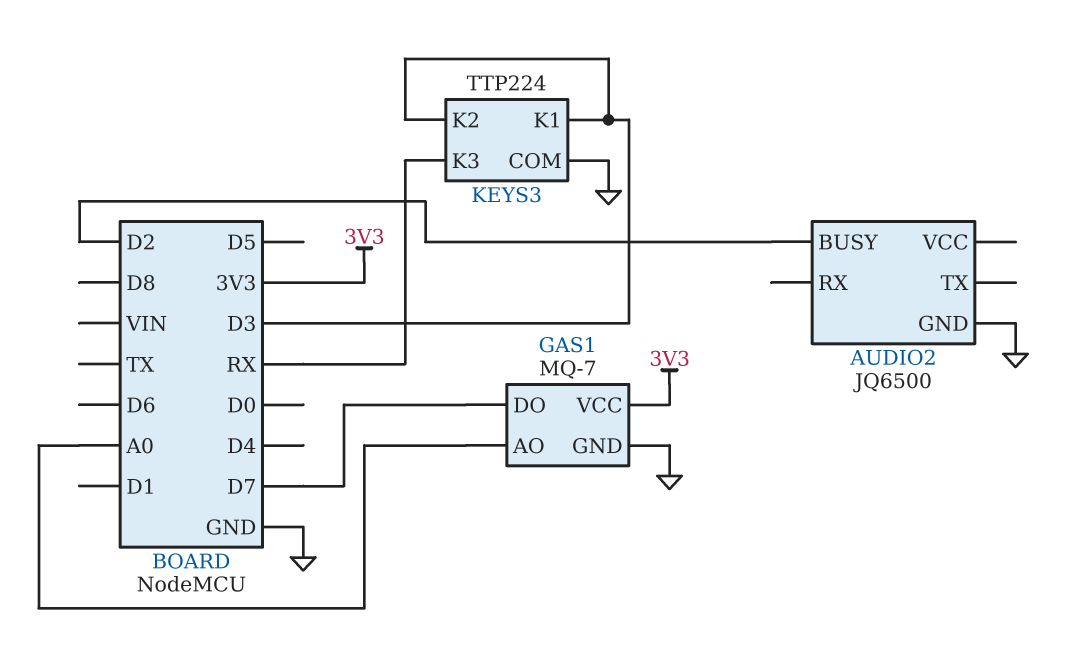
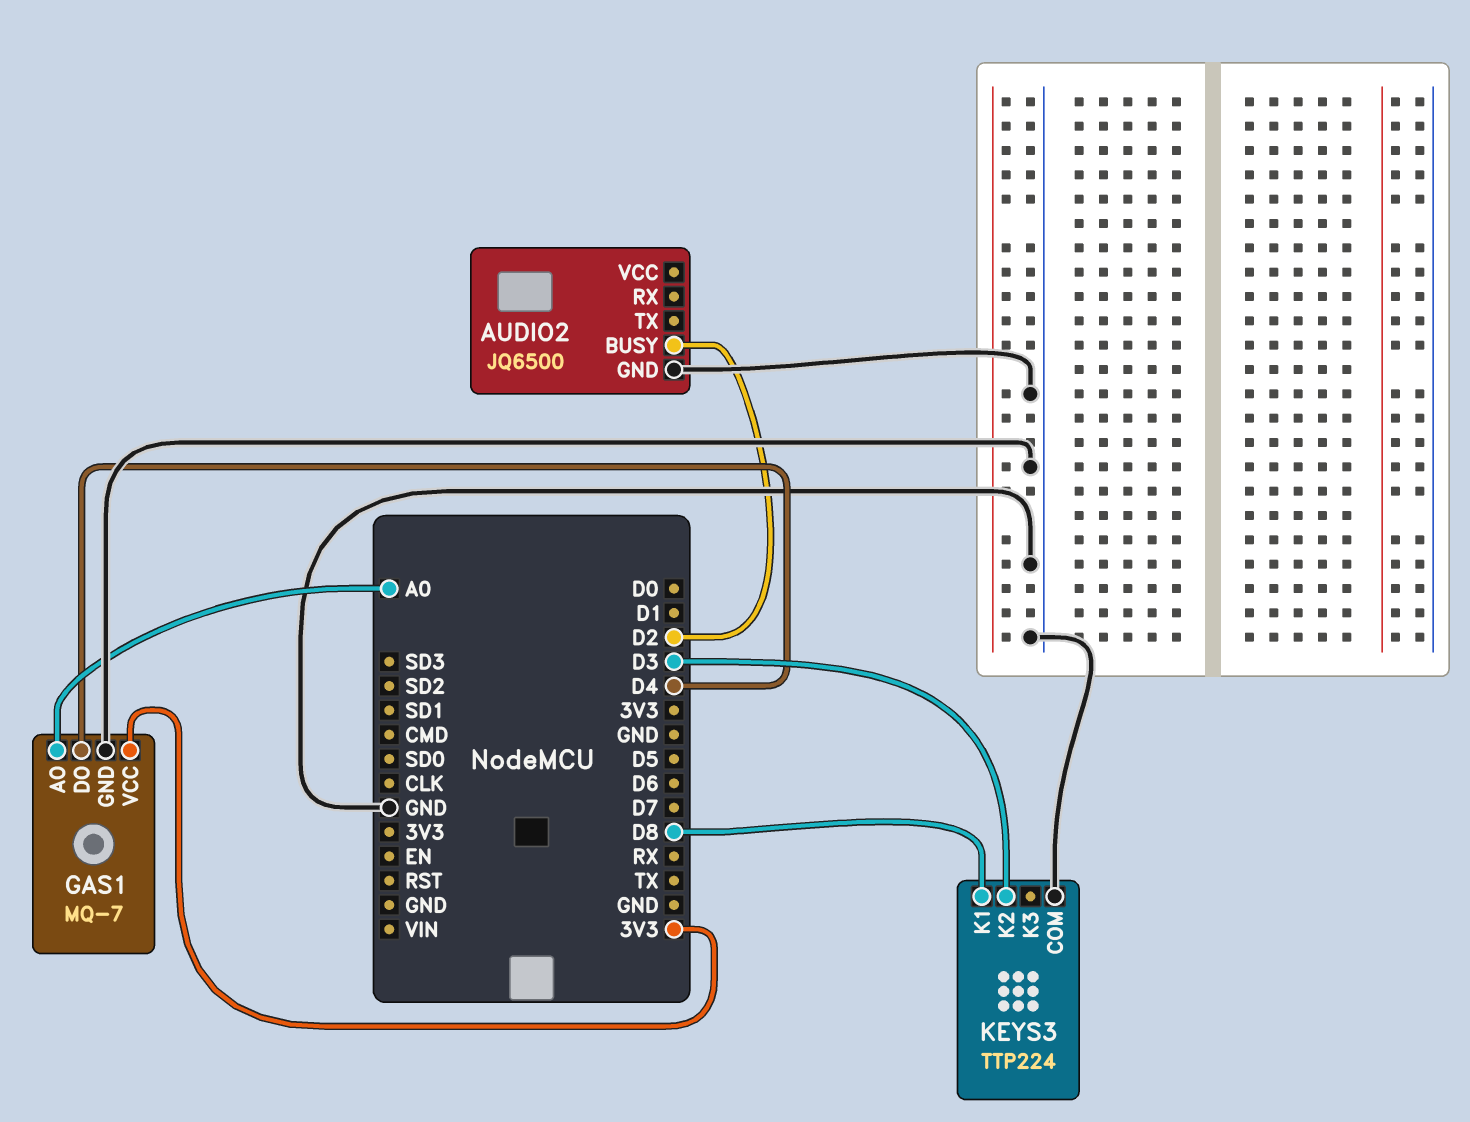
GAS1 pin DO: D7 -> D4
KEYS3 pin K1: D3 -> D8
KEYS3 pin K3: RX -> none

